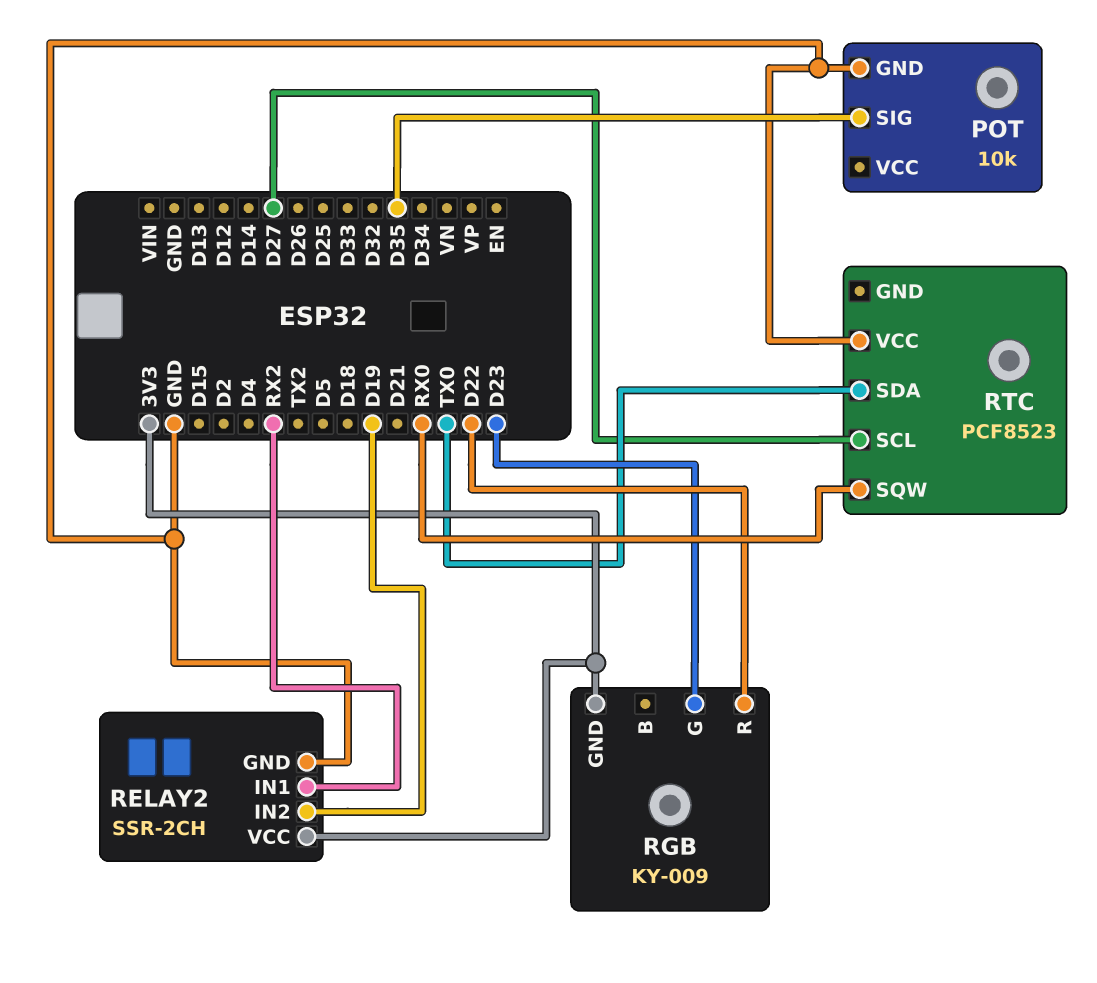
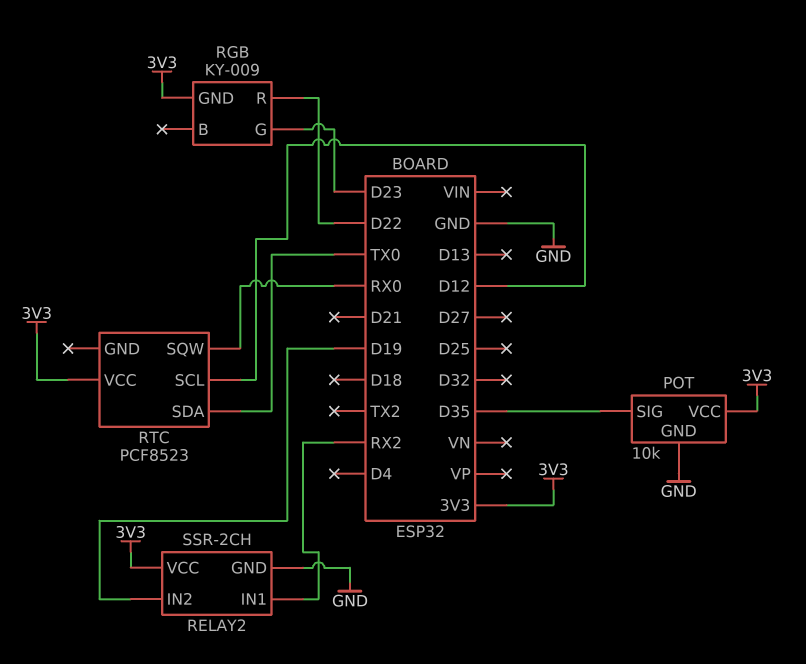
POT pin VCC: none -> 3V3
RTC pin SCL: D27 -> D12
RTC pin VCC: GND -> 3V3

